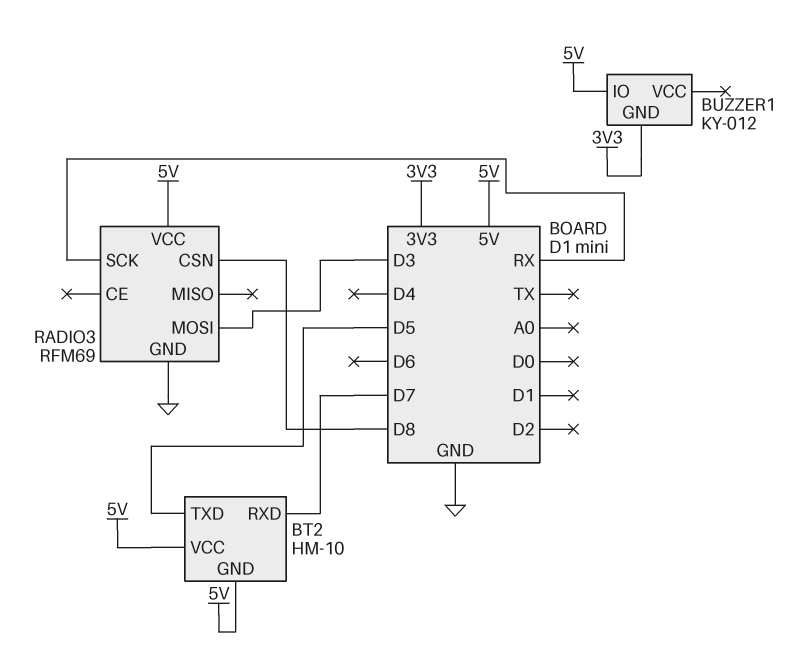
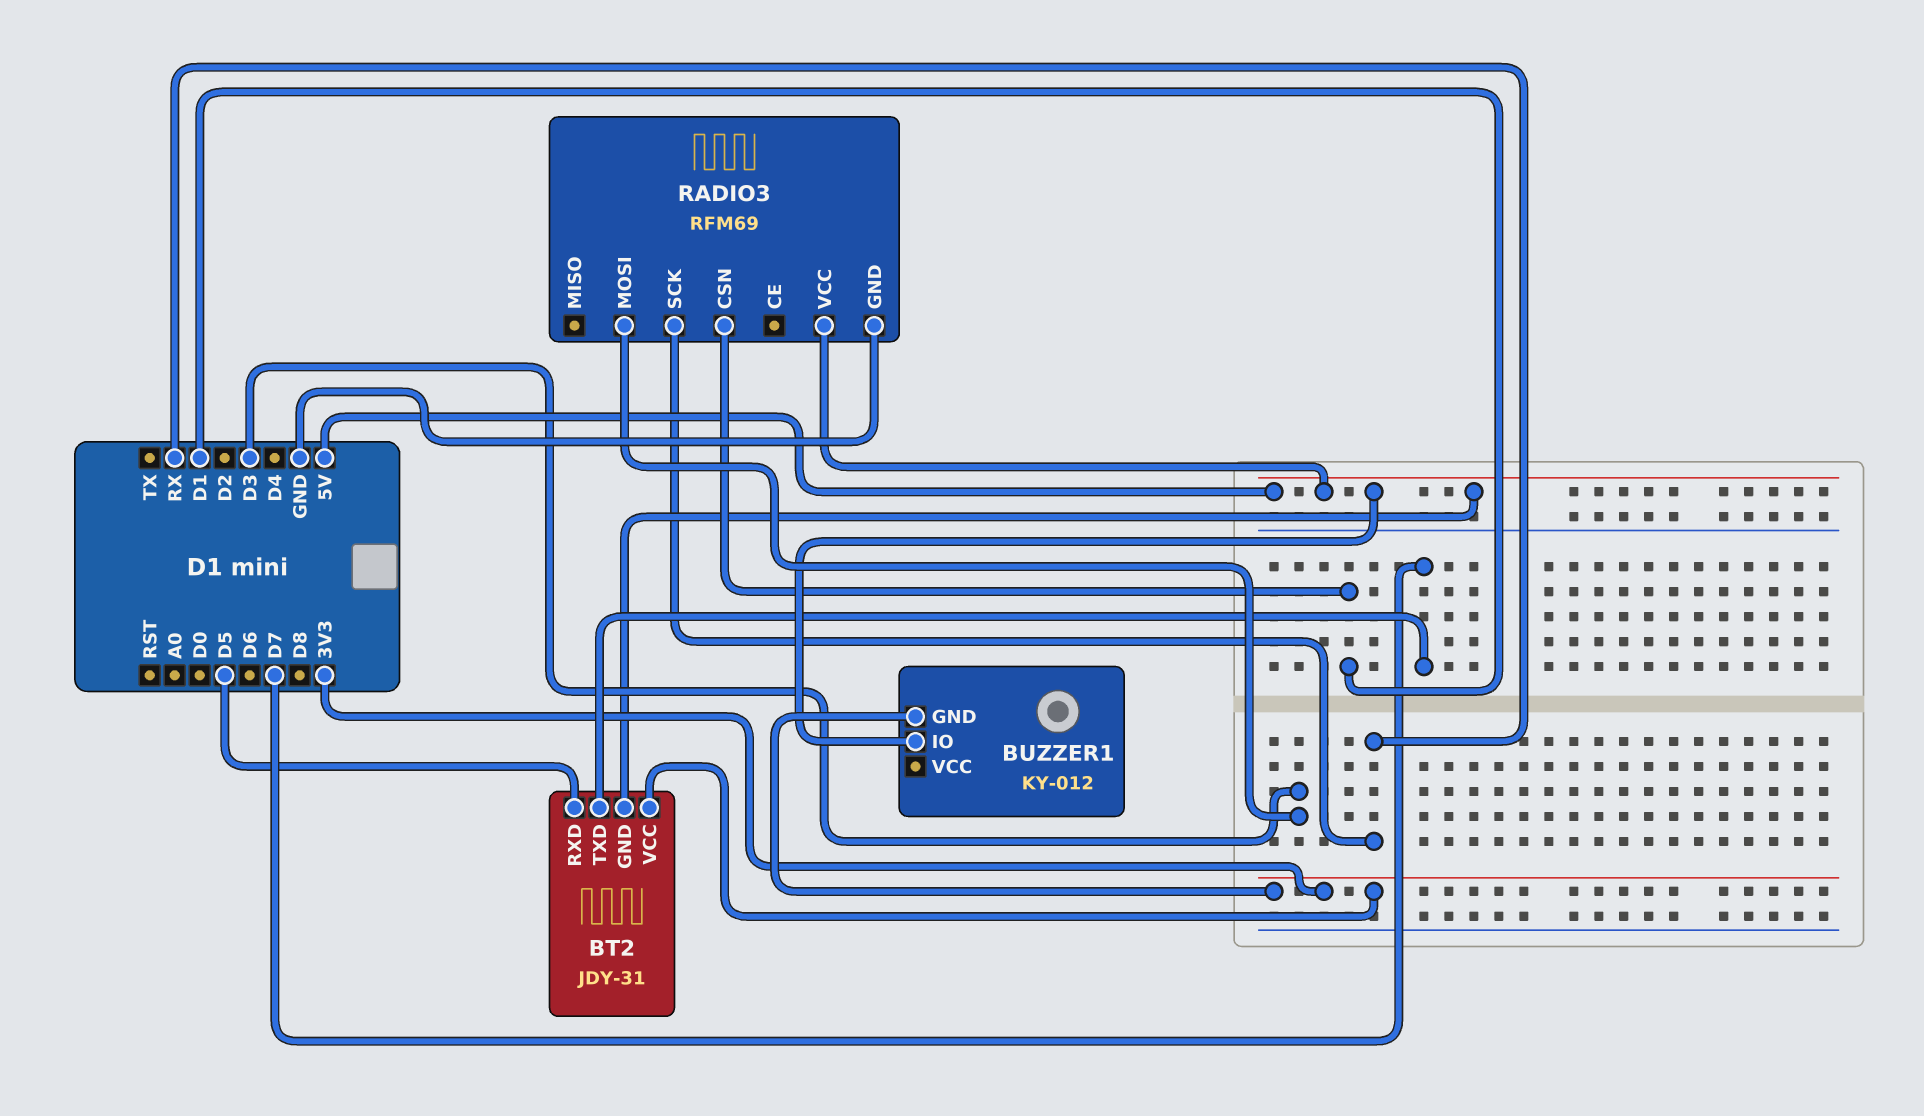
BT2: HM-10 -> JDY-31
BT2 pin RXD: D7 -> D5
BT2 pin TXD: D5 -> D7
BT2 pin VCC: 5V -> 3V3
RADIO3 pin CSN: D8 -> D1

